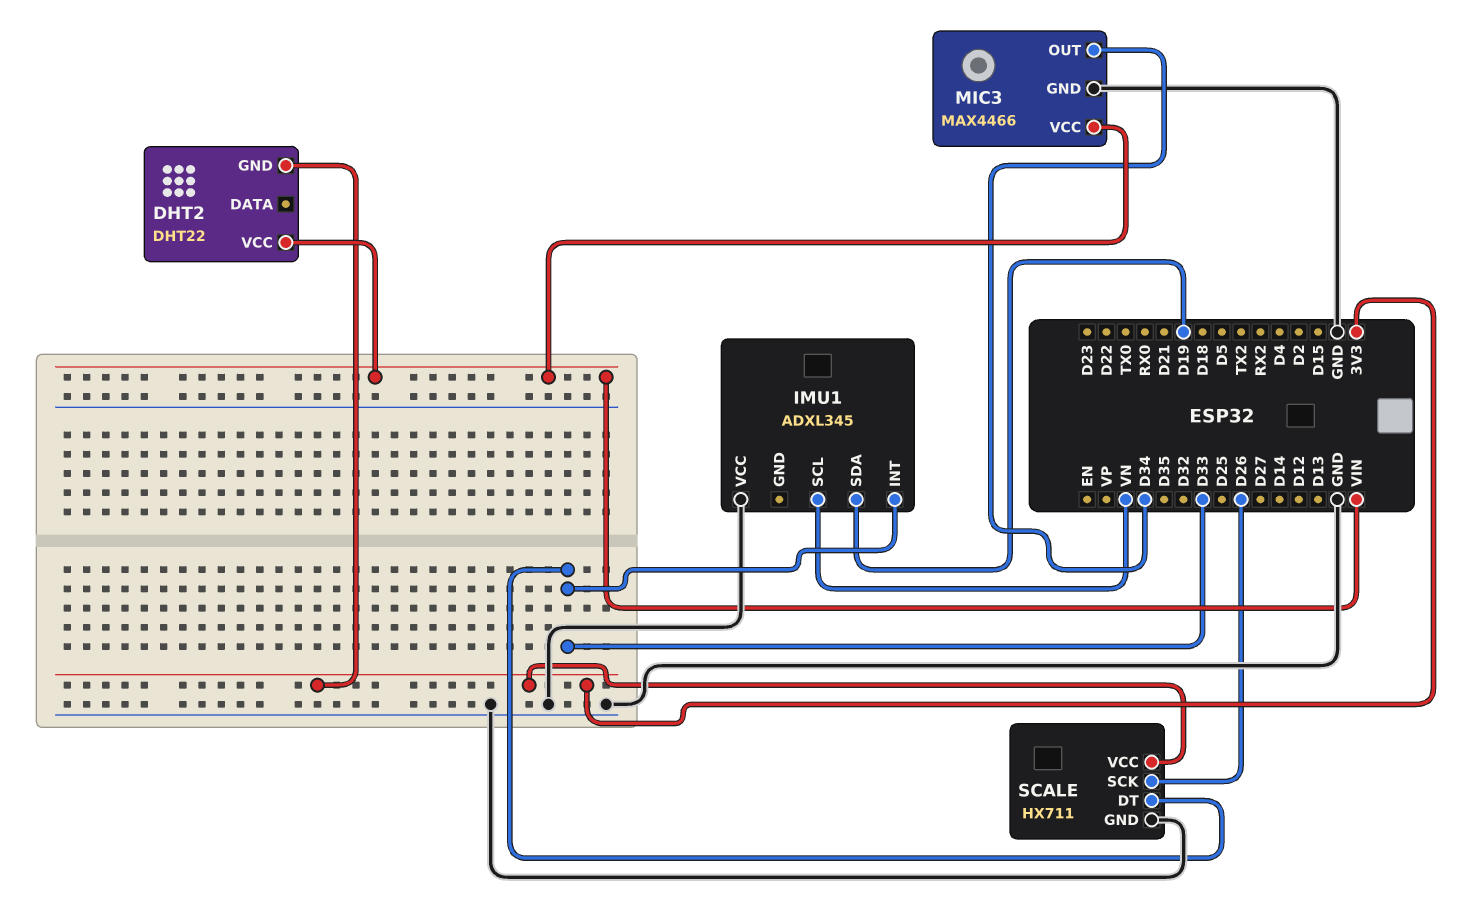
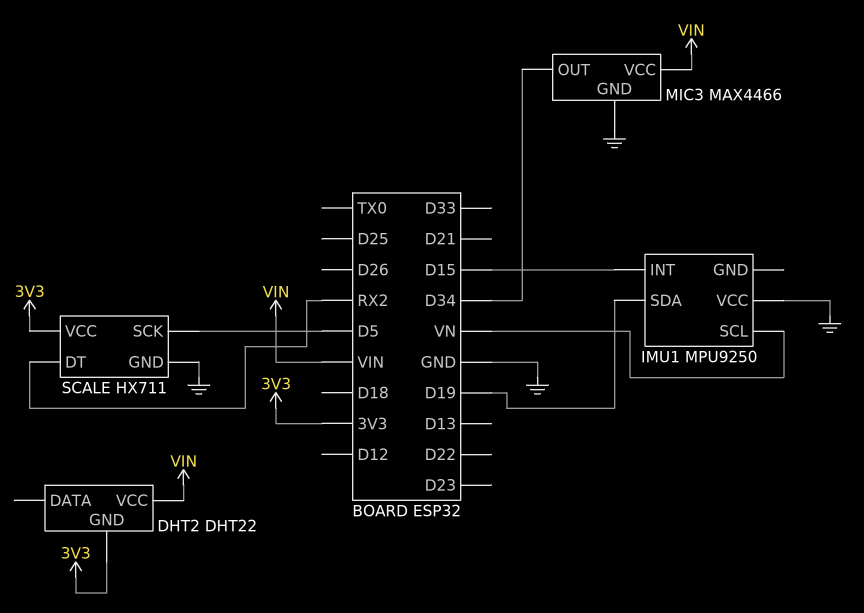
IMU1: ADXL345 -> MPU9250
IMU1 pin INT: D33 -> D15
SCALE pin DT: D33 -> RX2
SCALE pin SCK: D26 -> D5

